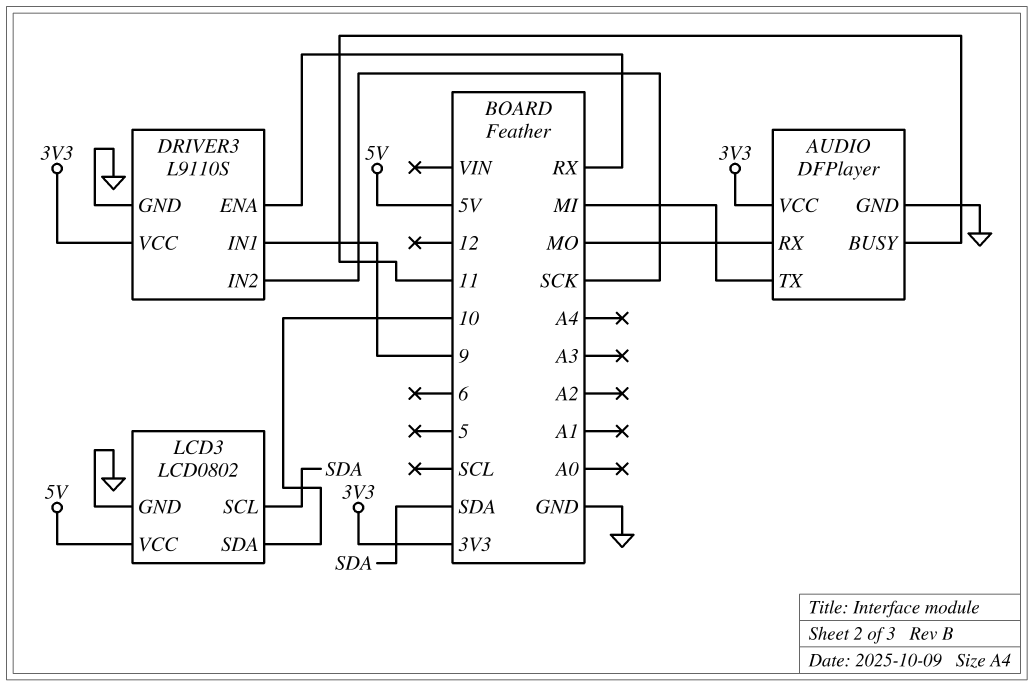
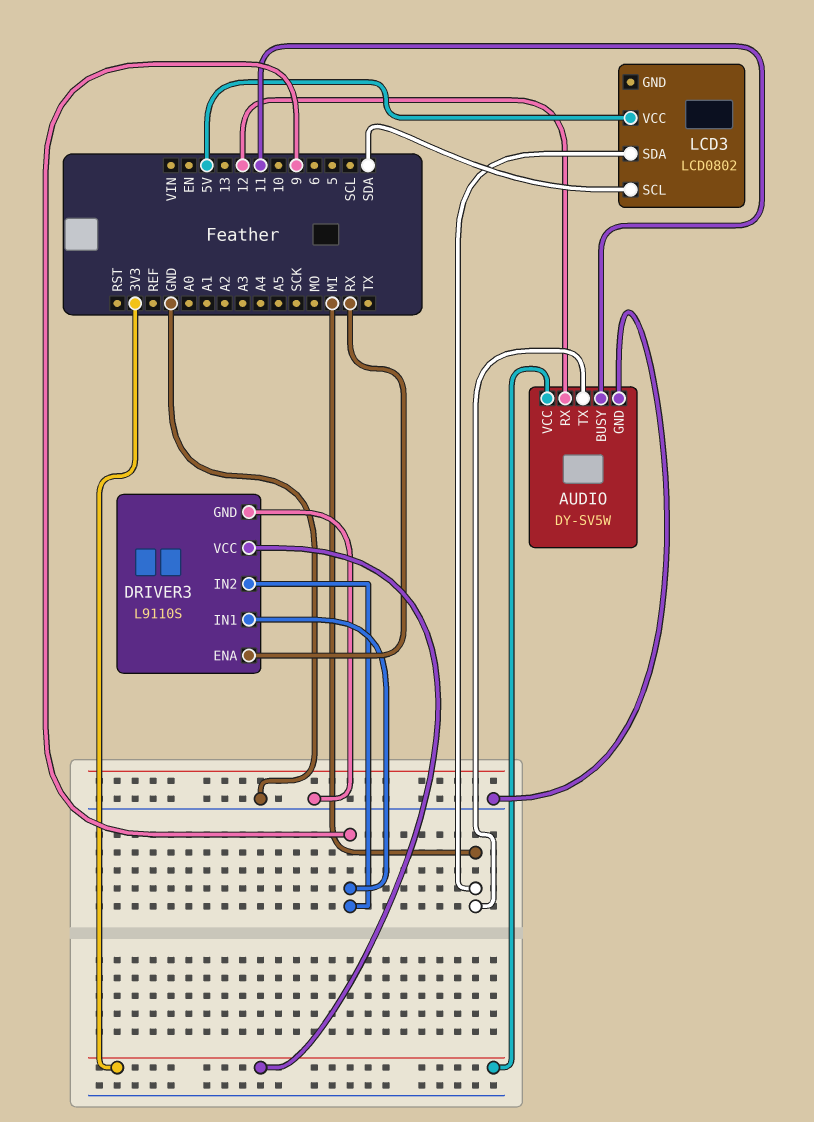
AUDIO: DFPlayer -> DY-SV5W
AUDIO pin RX: MO -> 12
DRIVER3 pin IN2: SCK -> 9
LCD3 pin GND: GND -> none
LCD3 pin SDA: 10 -> MI

